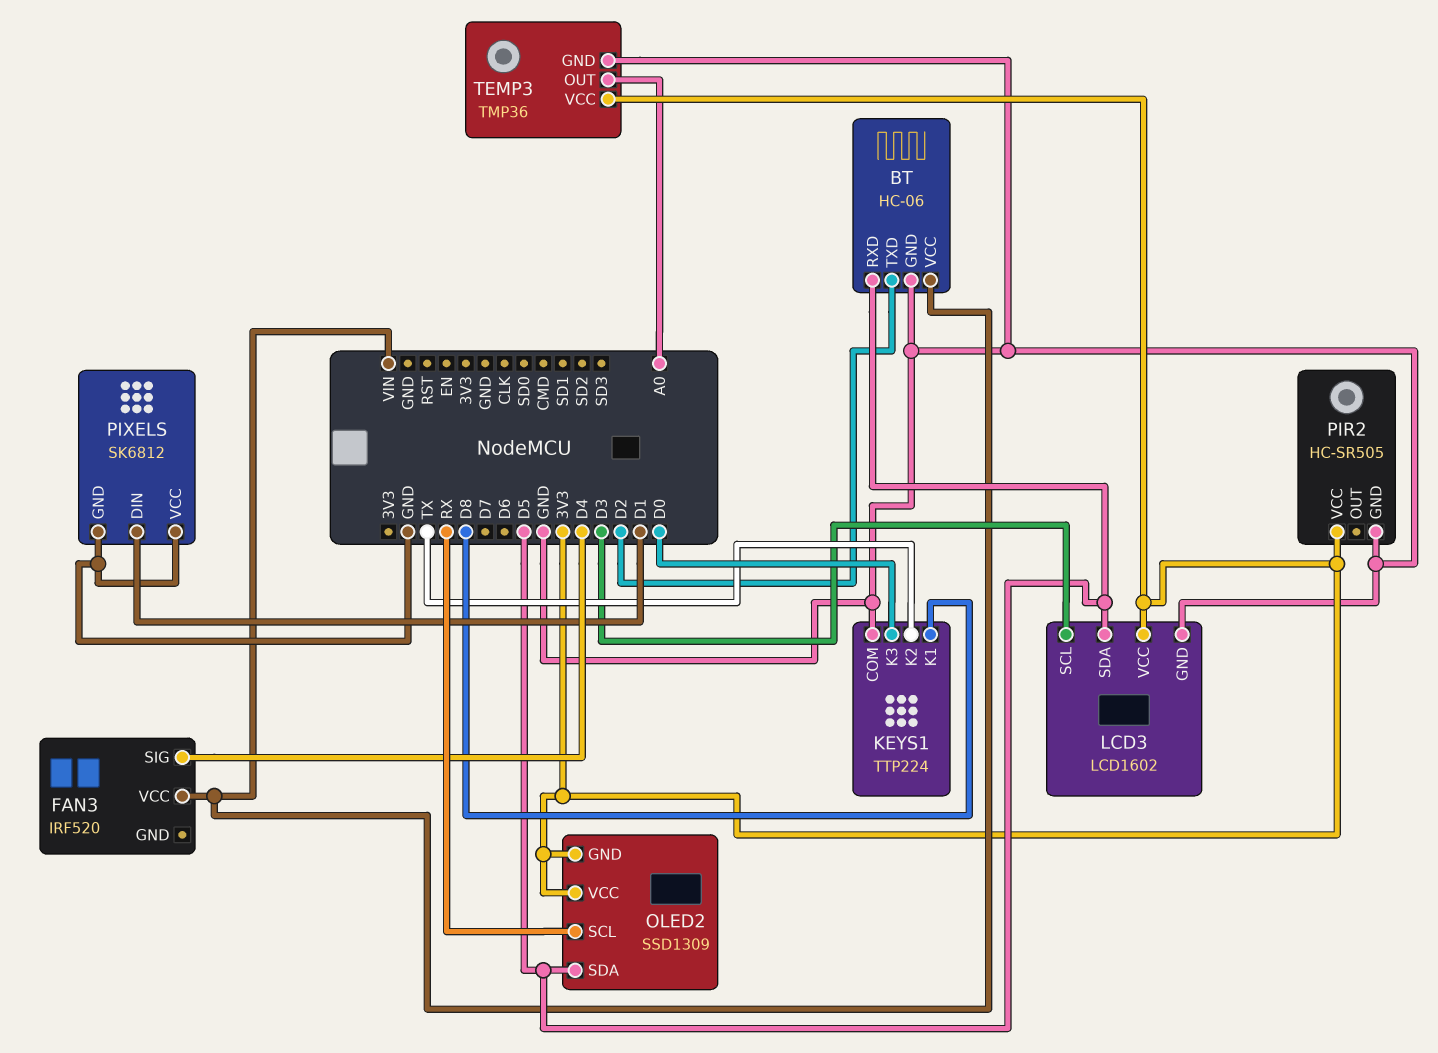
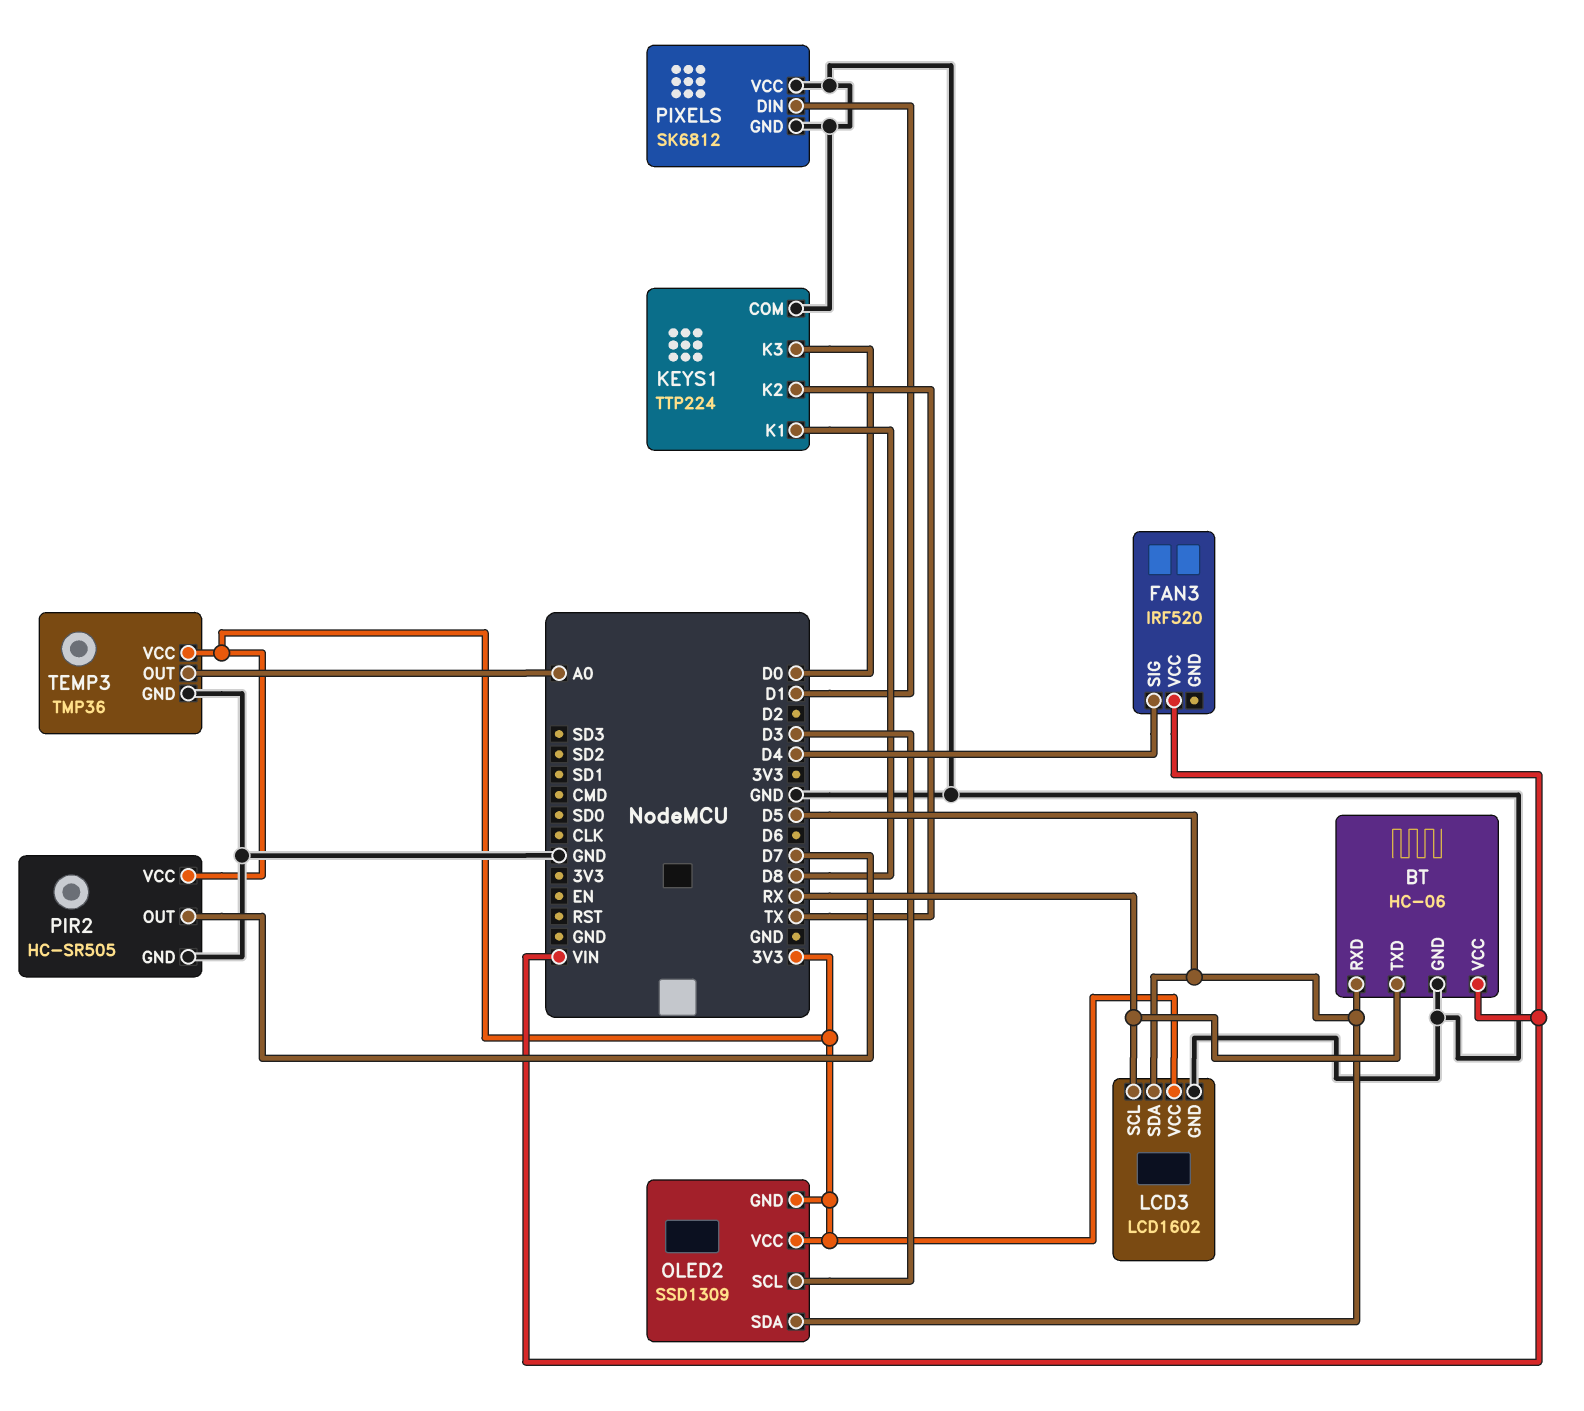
BT pin TXD: D2 -> RX
LCD3 pin SCL: D3 -> RX
OLED2 pin SCL: RX -> D3
PIR2 pin OUT: none -> D7

